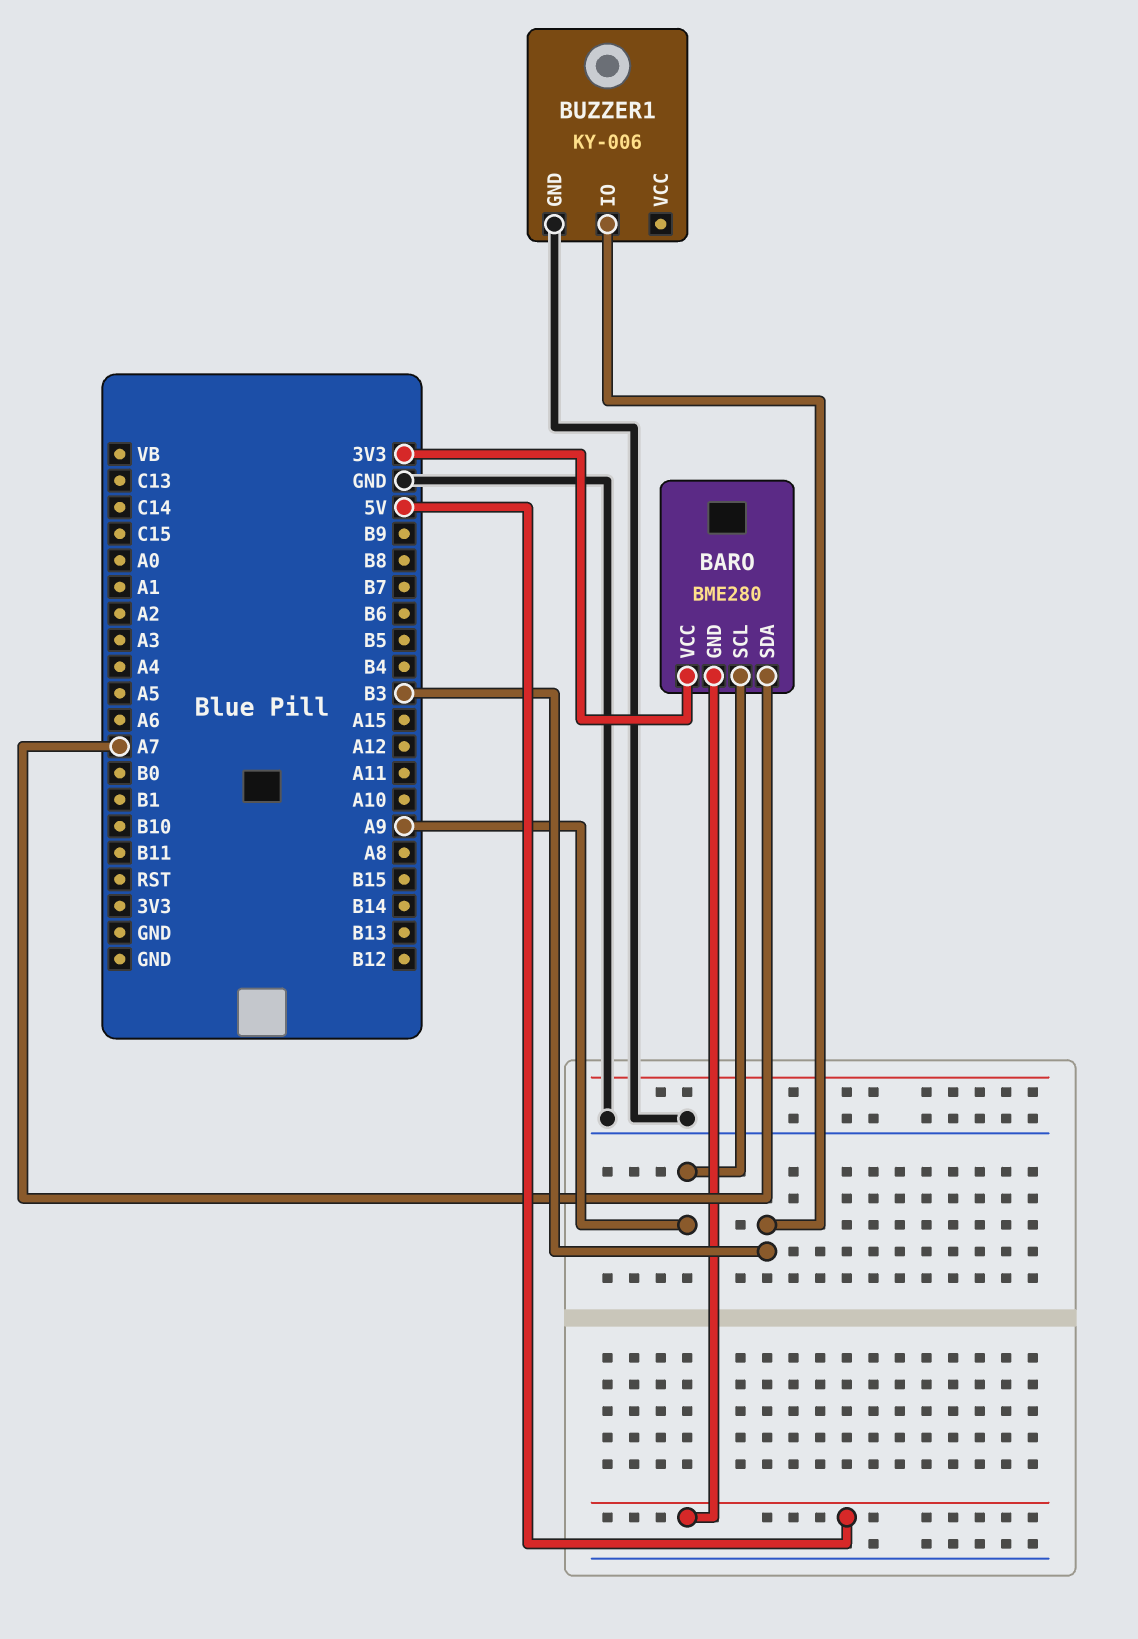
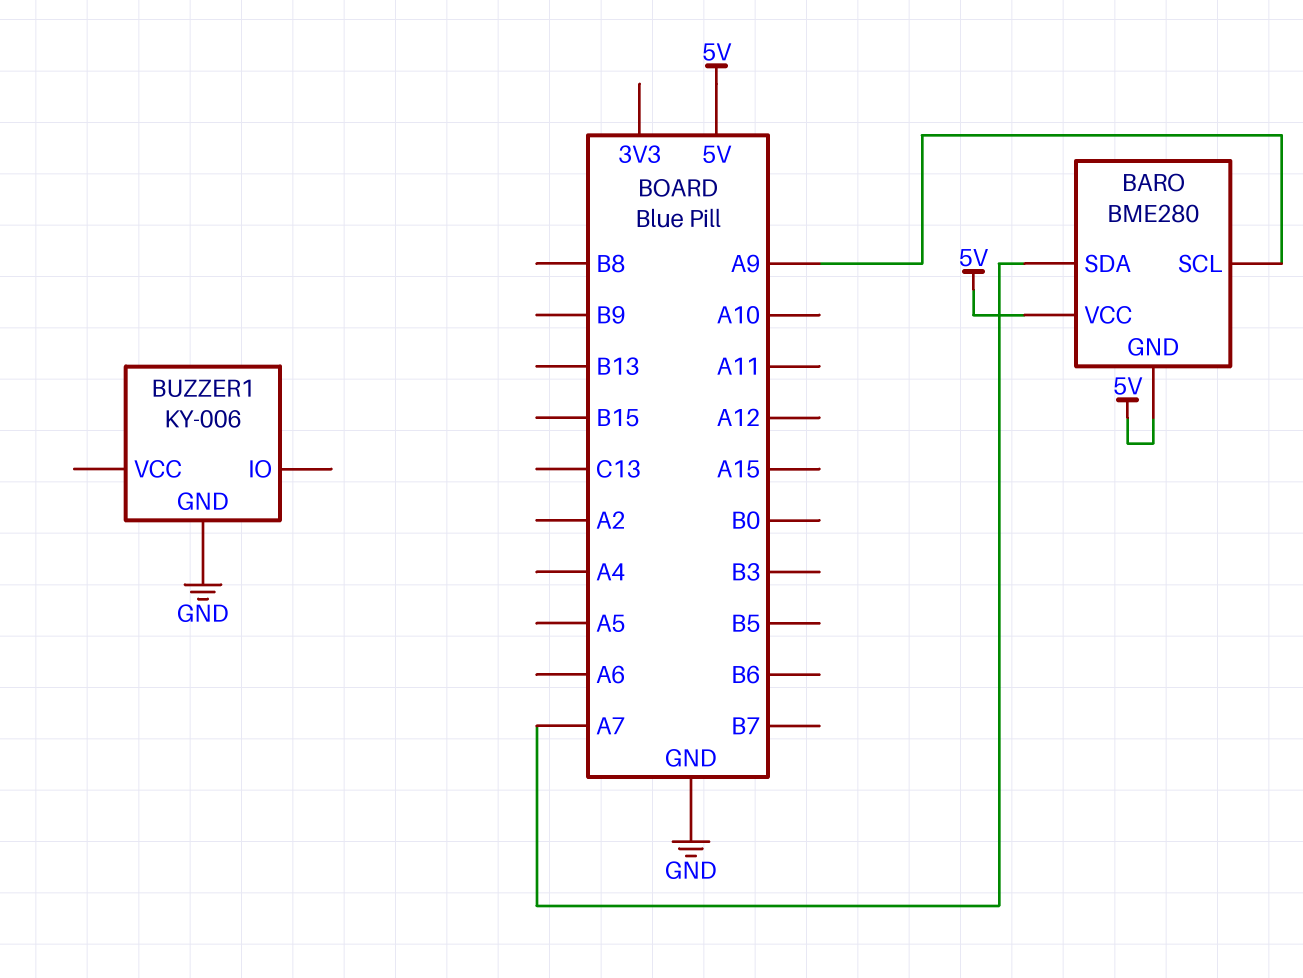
BARO pin VCC: 3V3 -> 5V
BUZZER1 pin IO: B3 -> none

